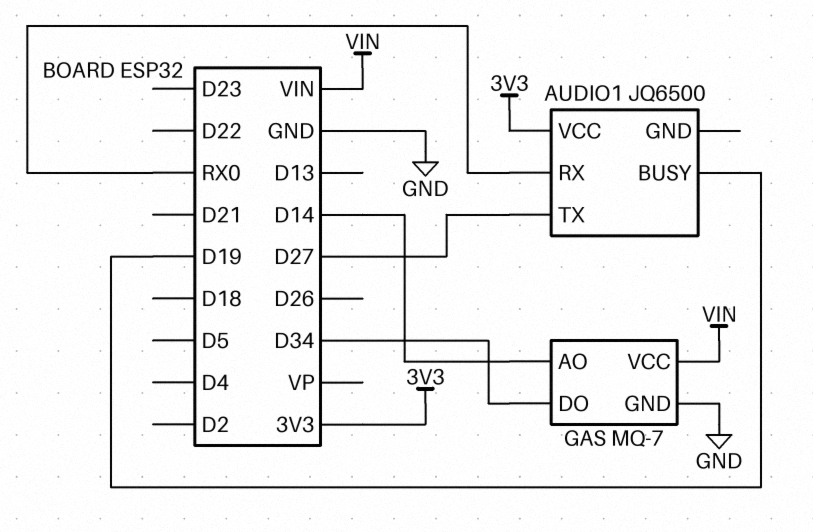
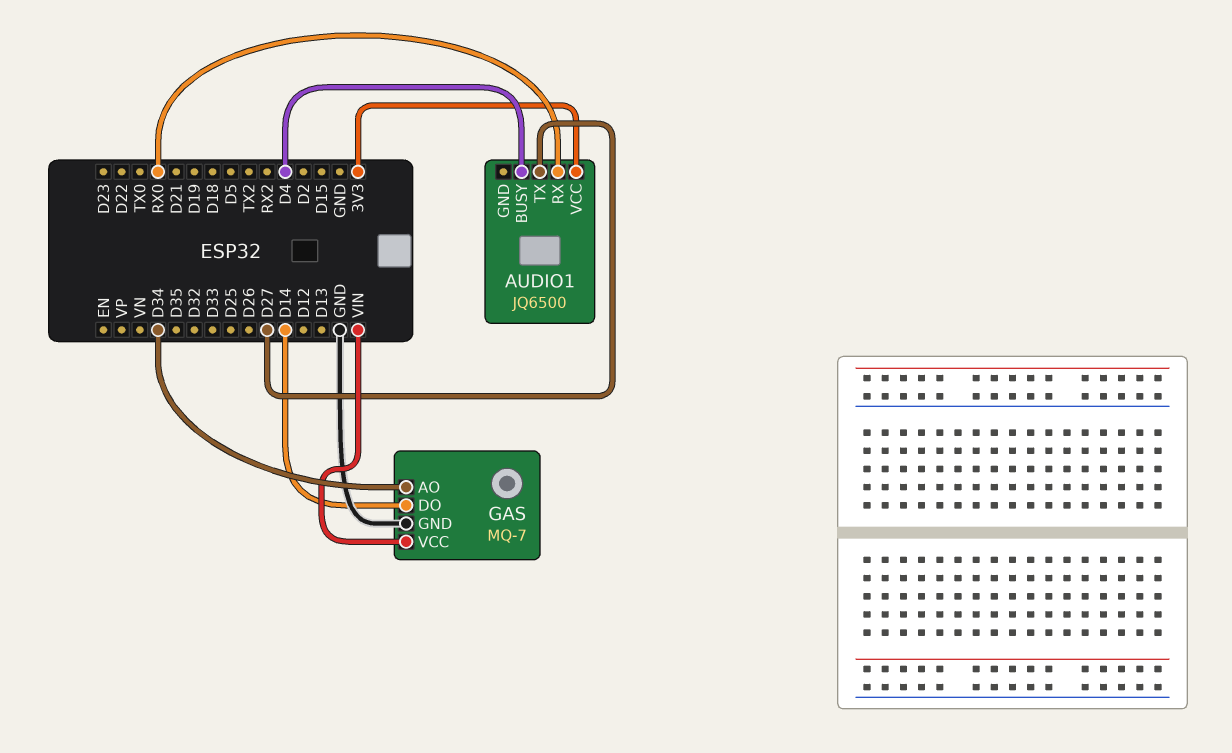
AUDIO1 pin BUSY: D19 -> D4
GAS pin AO: D14 -> D34
GAS pin DO: D34 -> D14

